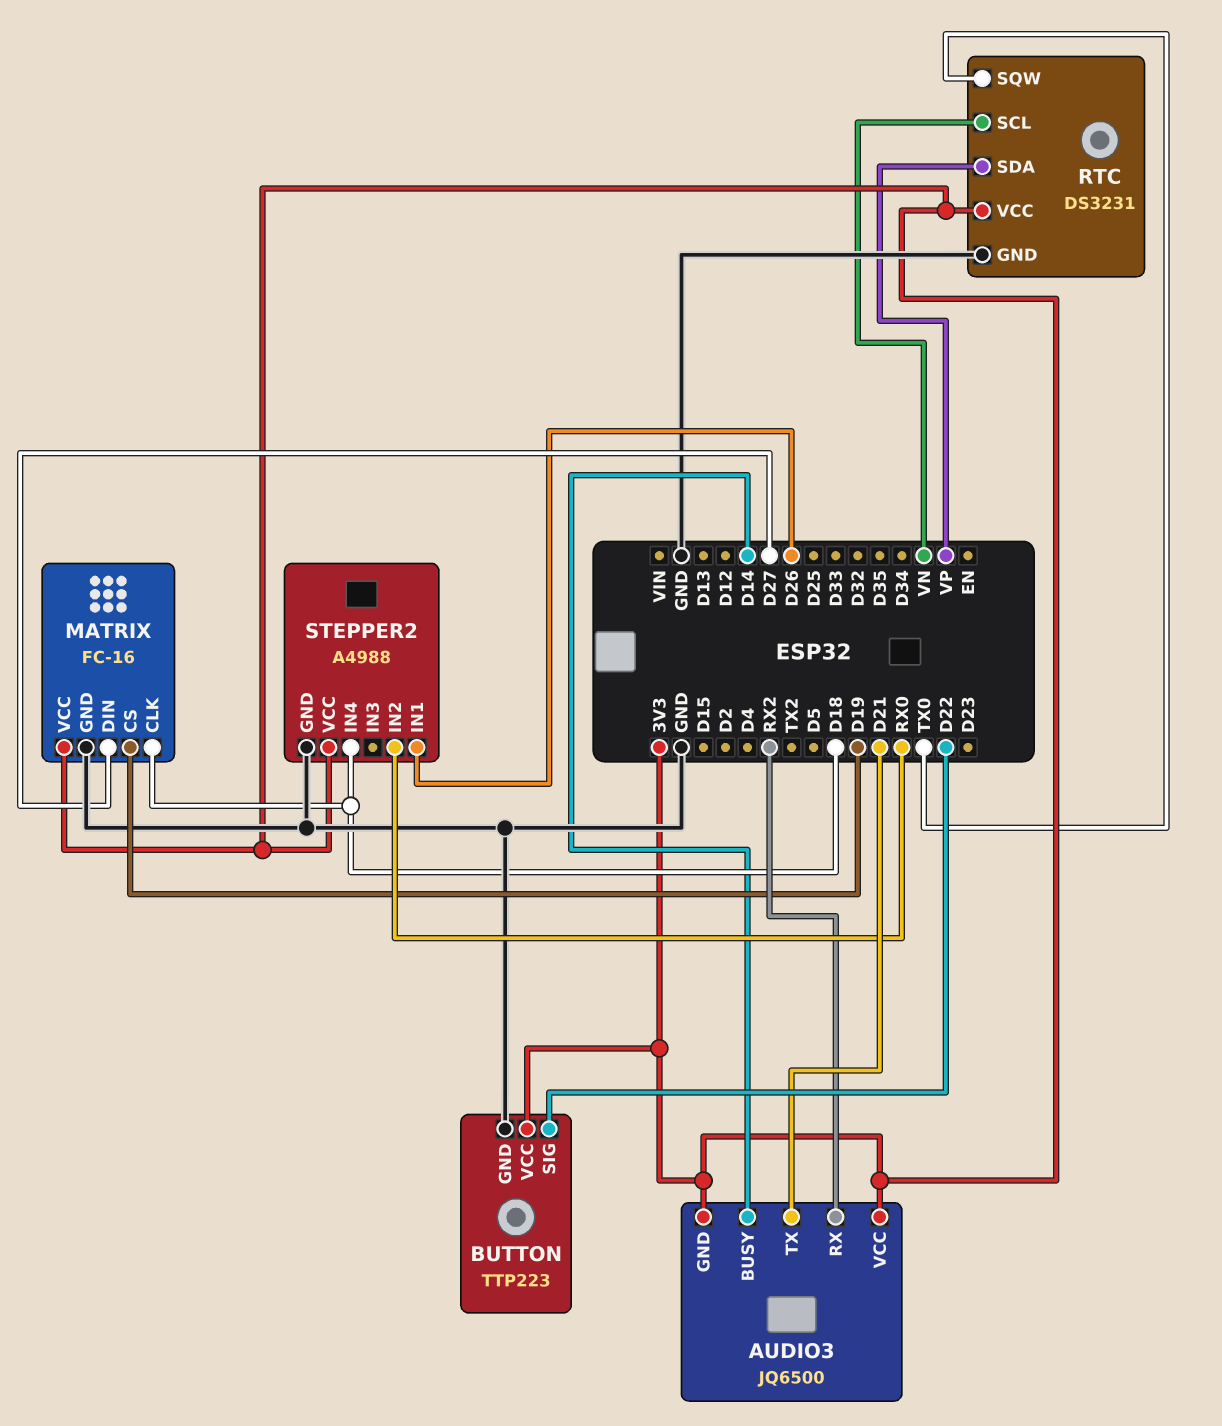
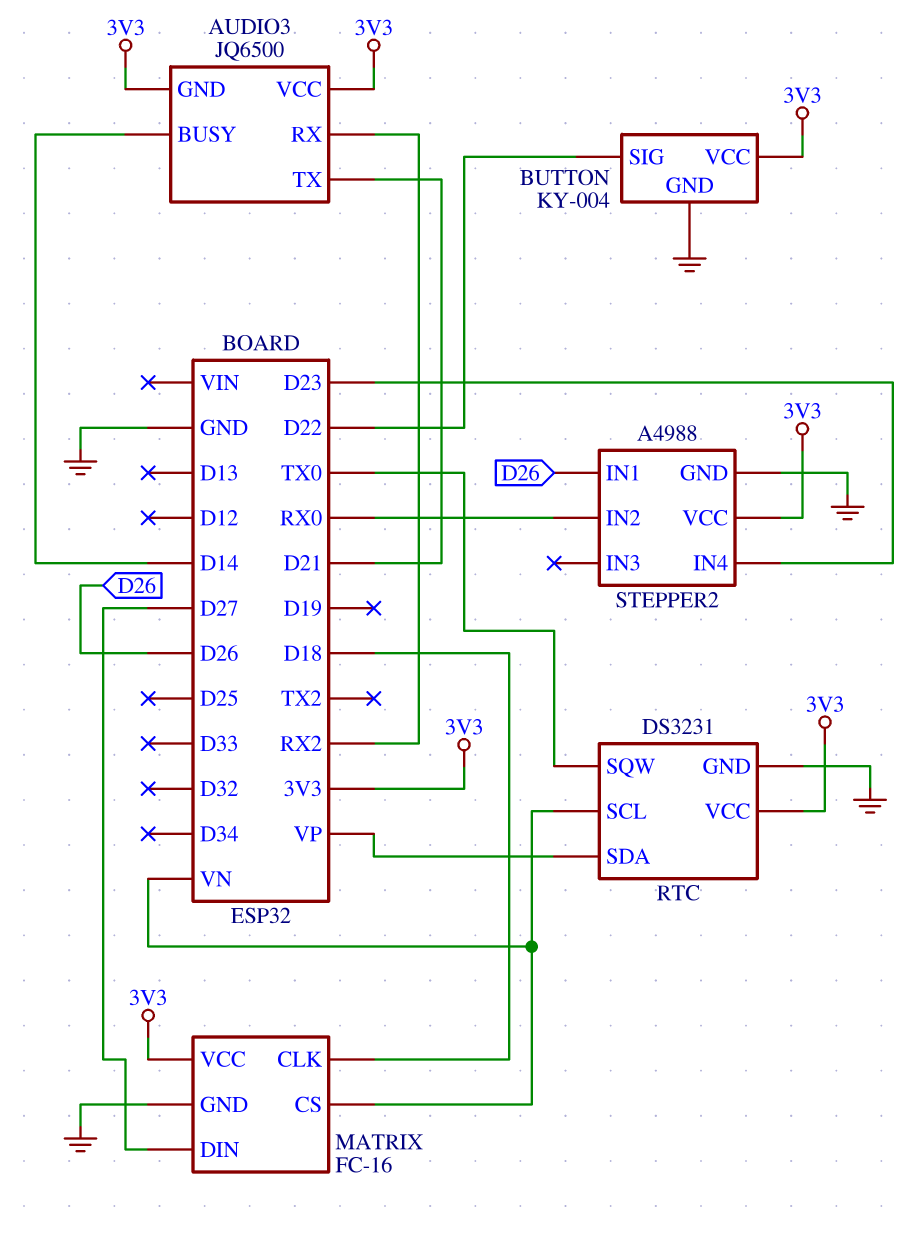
BUTTON: TTP223 -> KY-004
MATRIX pin CS: D19 -> VN
STEPPER2 pin IN4: D18 -> D23

